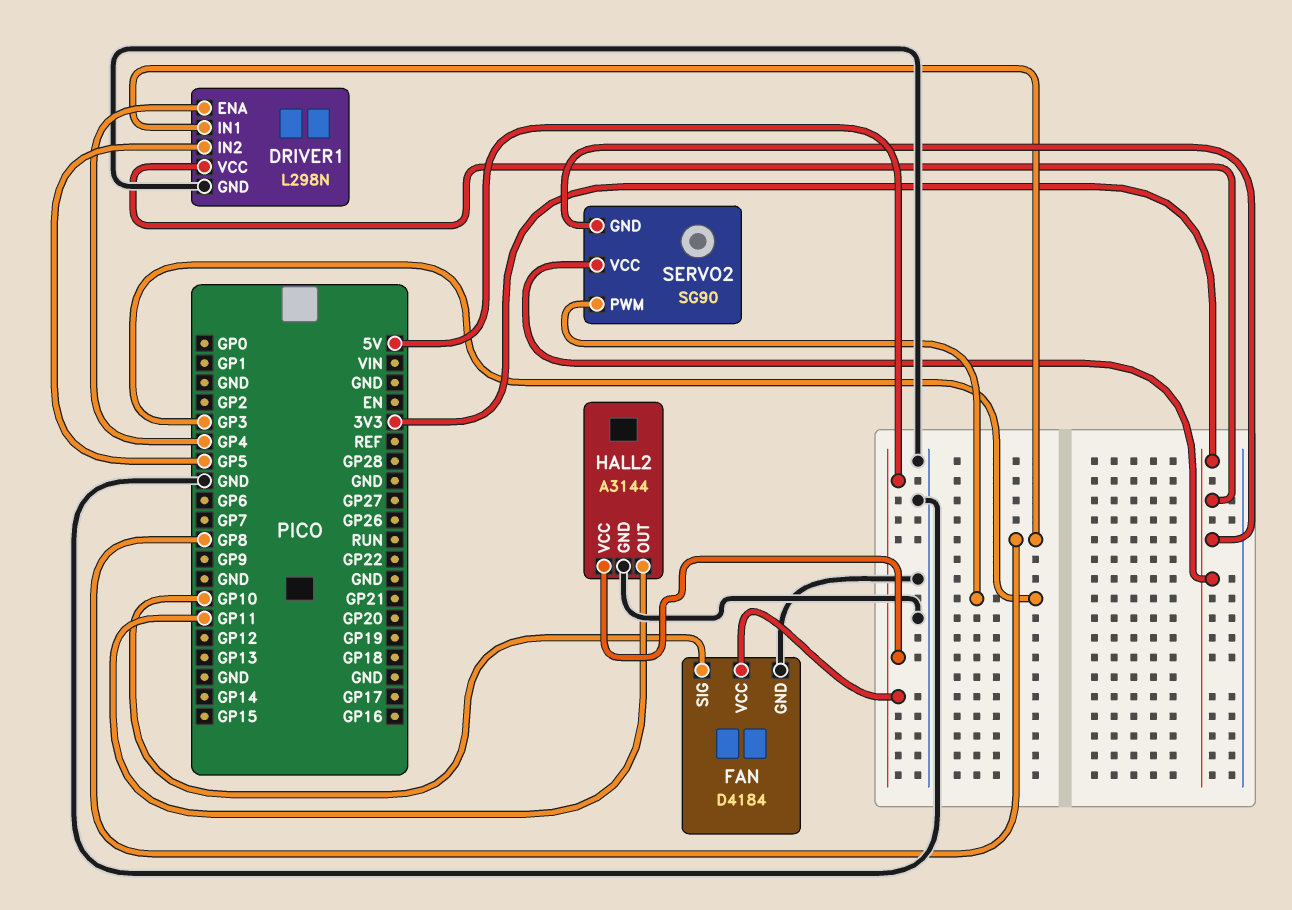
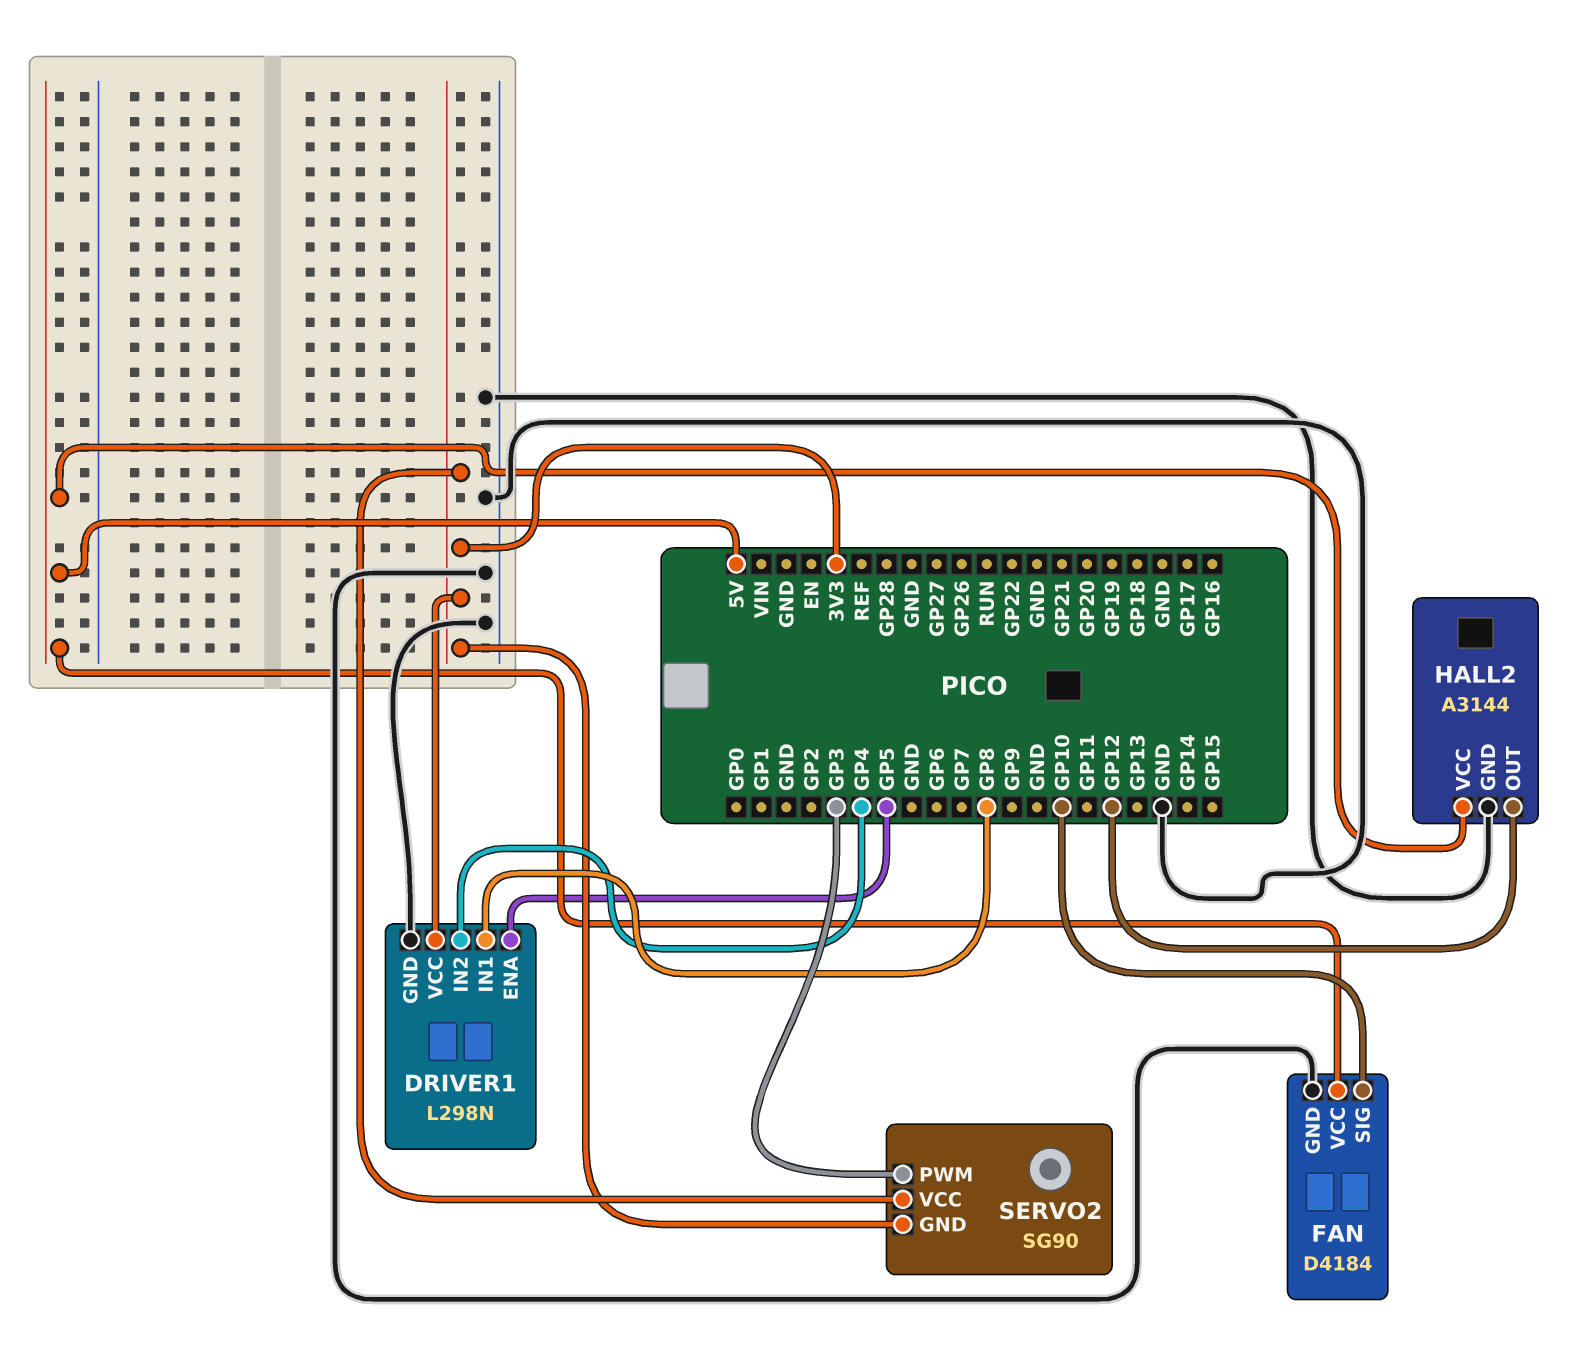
DRIVER1 pin ENA: GP4 -> GP5
DRIVER1 pin IN2: GP5 -> GP4
HALL2 pin OUT: GP11 -> GP12

